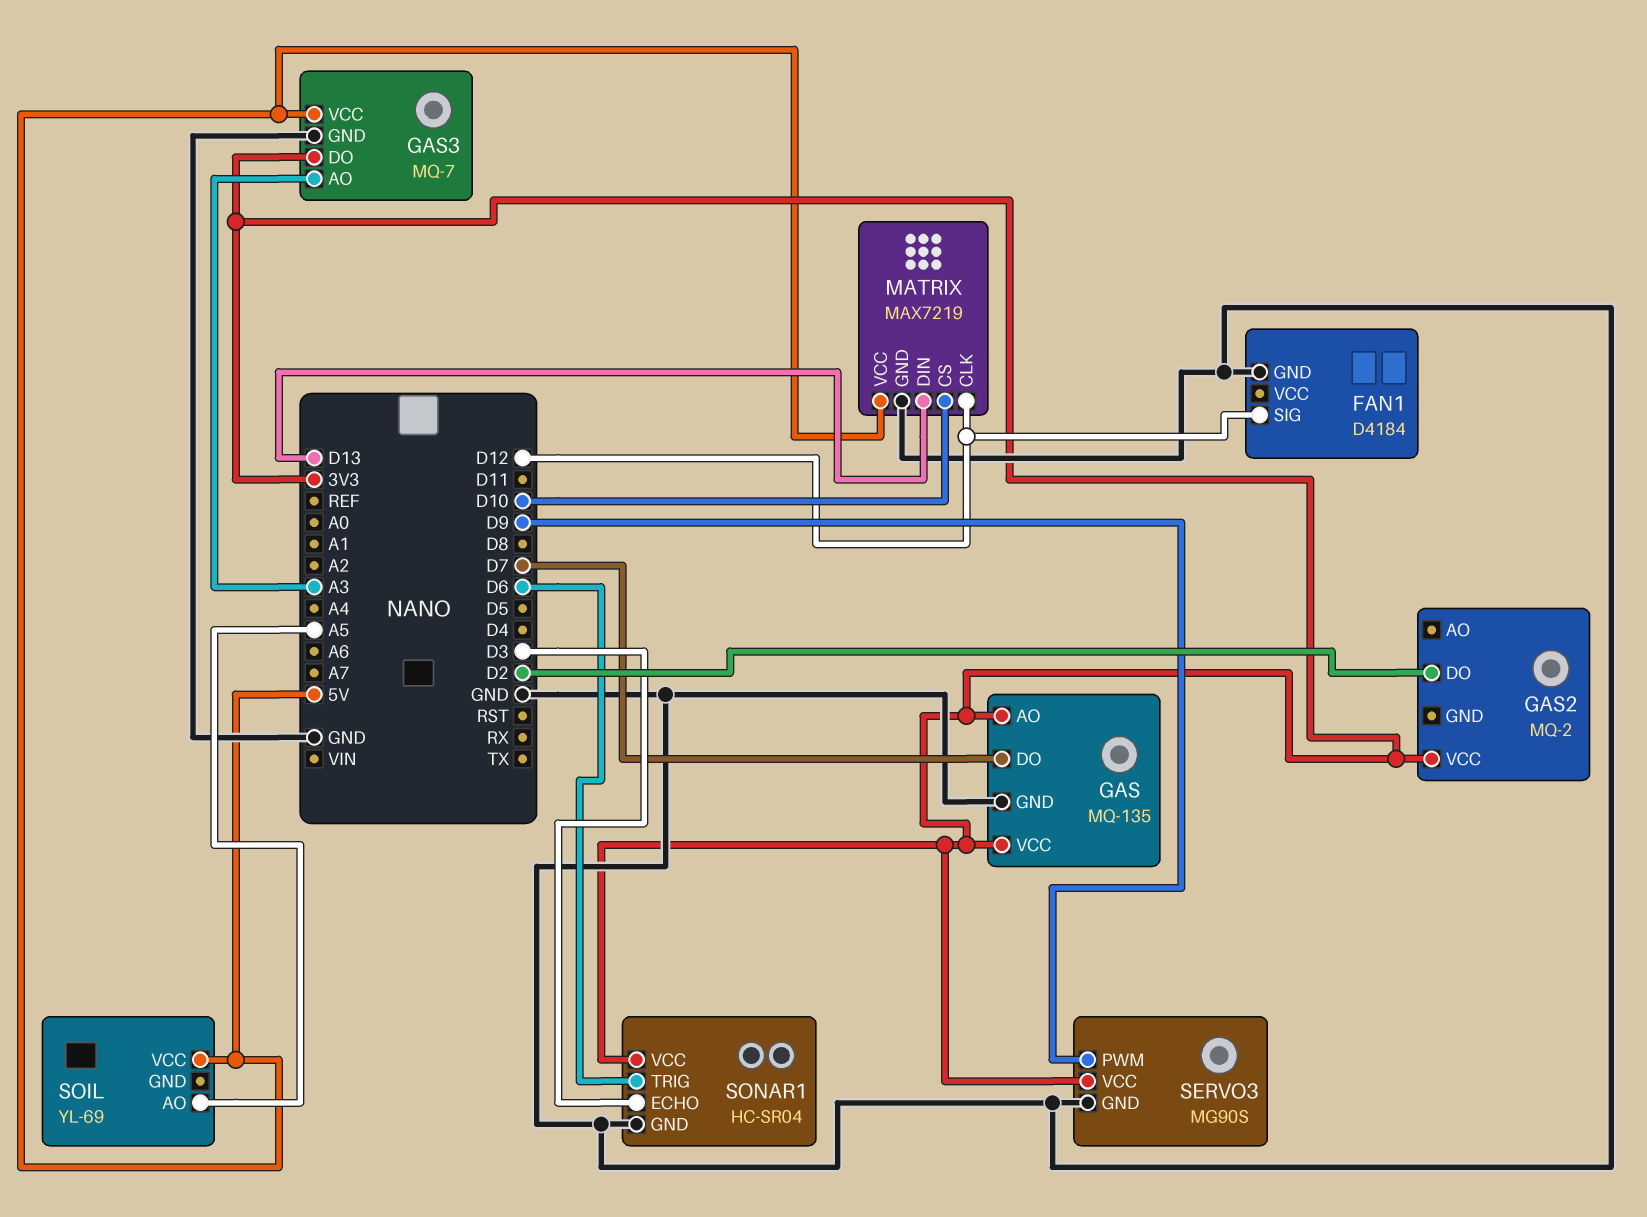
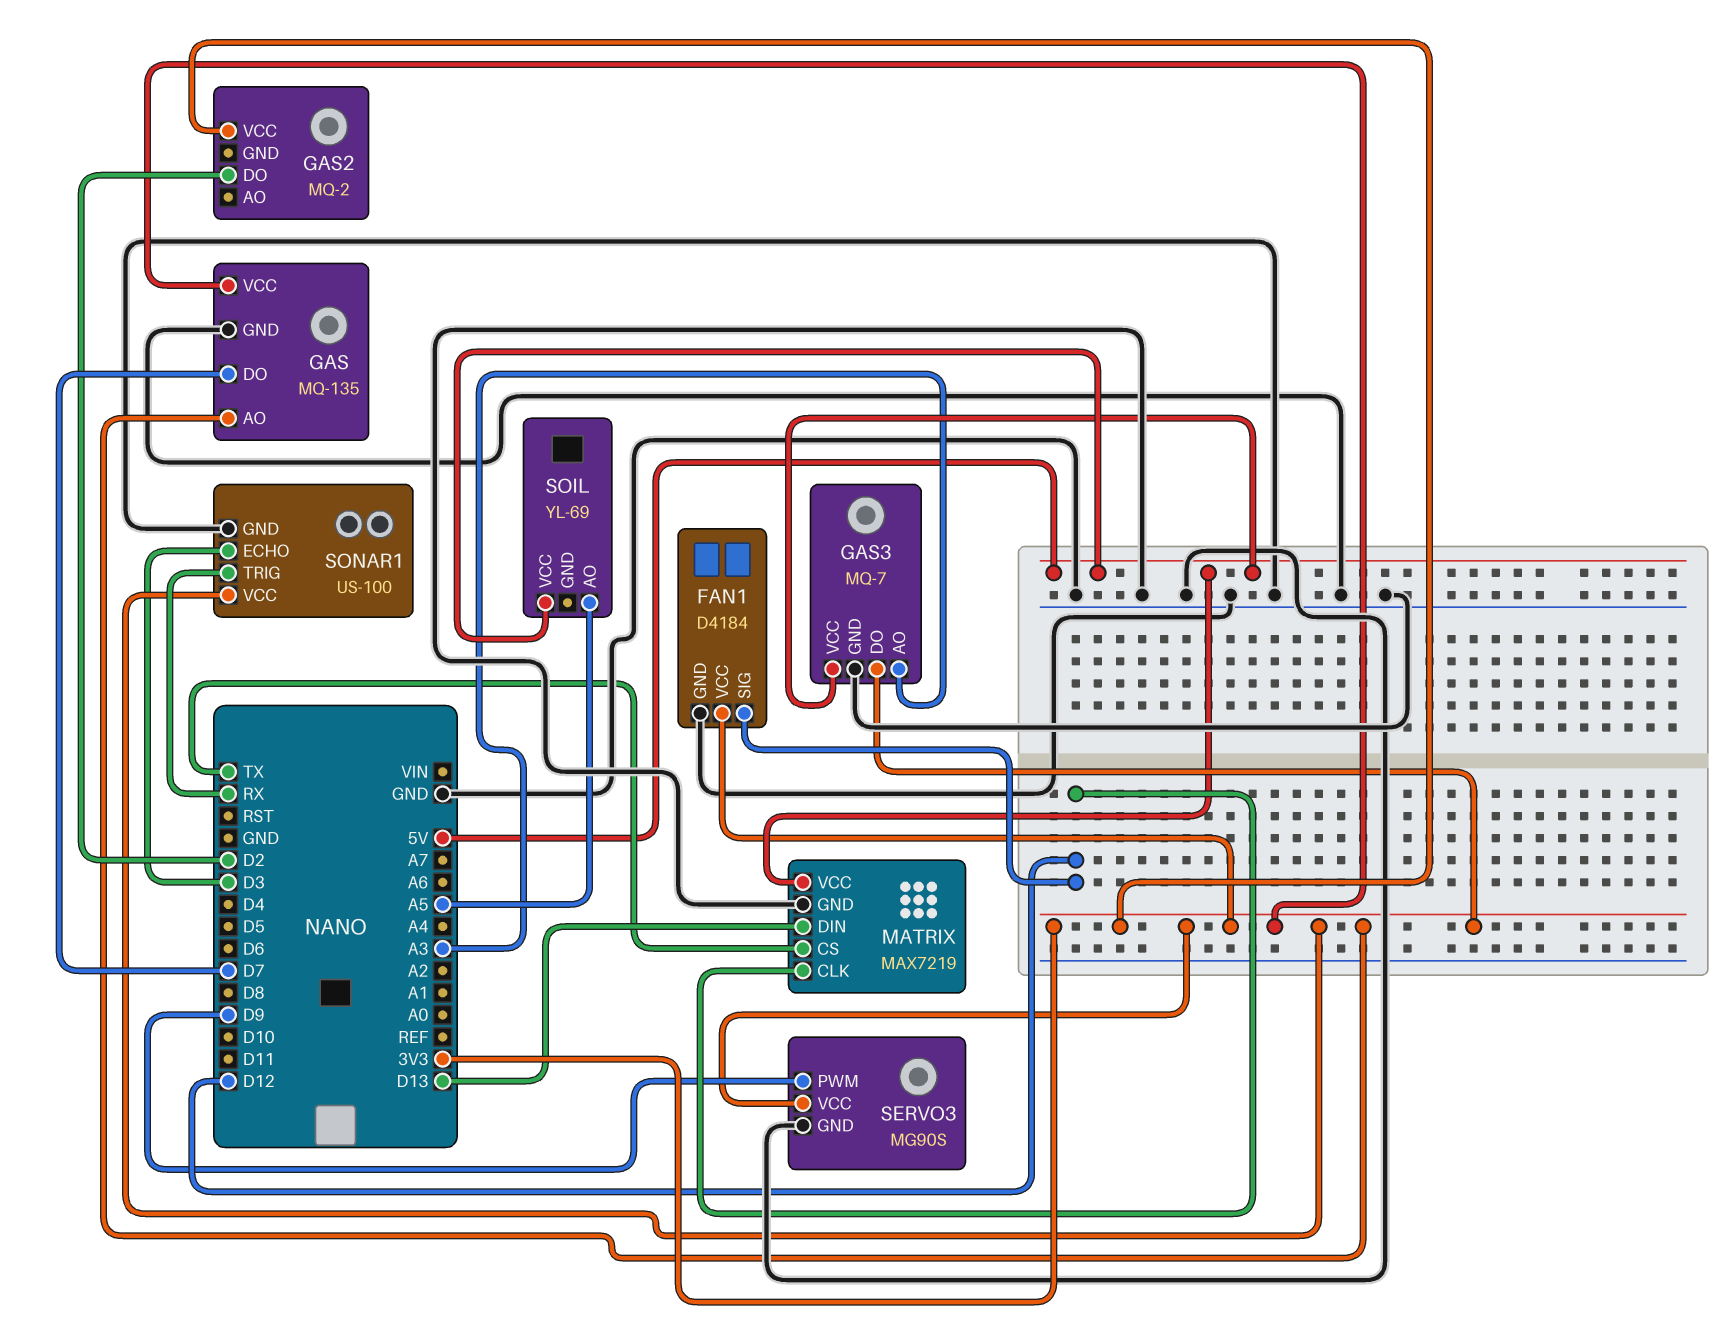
FAN1 pin VCC: none -> 3V3
MATRIX pin CS: D10 -> TX
SONAR1: HC-SR04 -> US-100
SONAR1 pin TRIG: D6 -> RX

